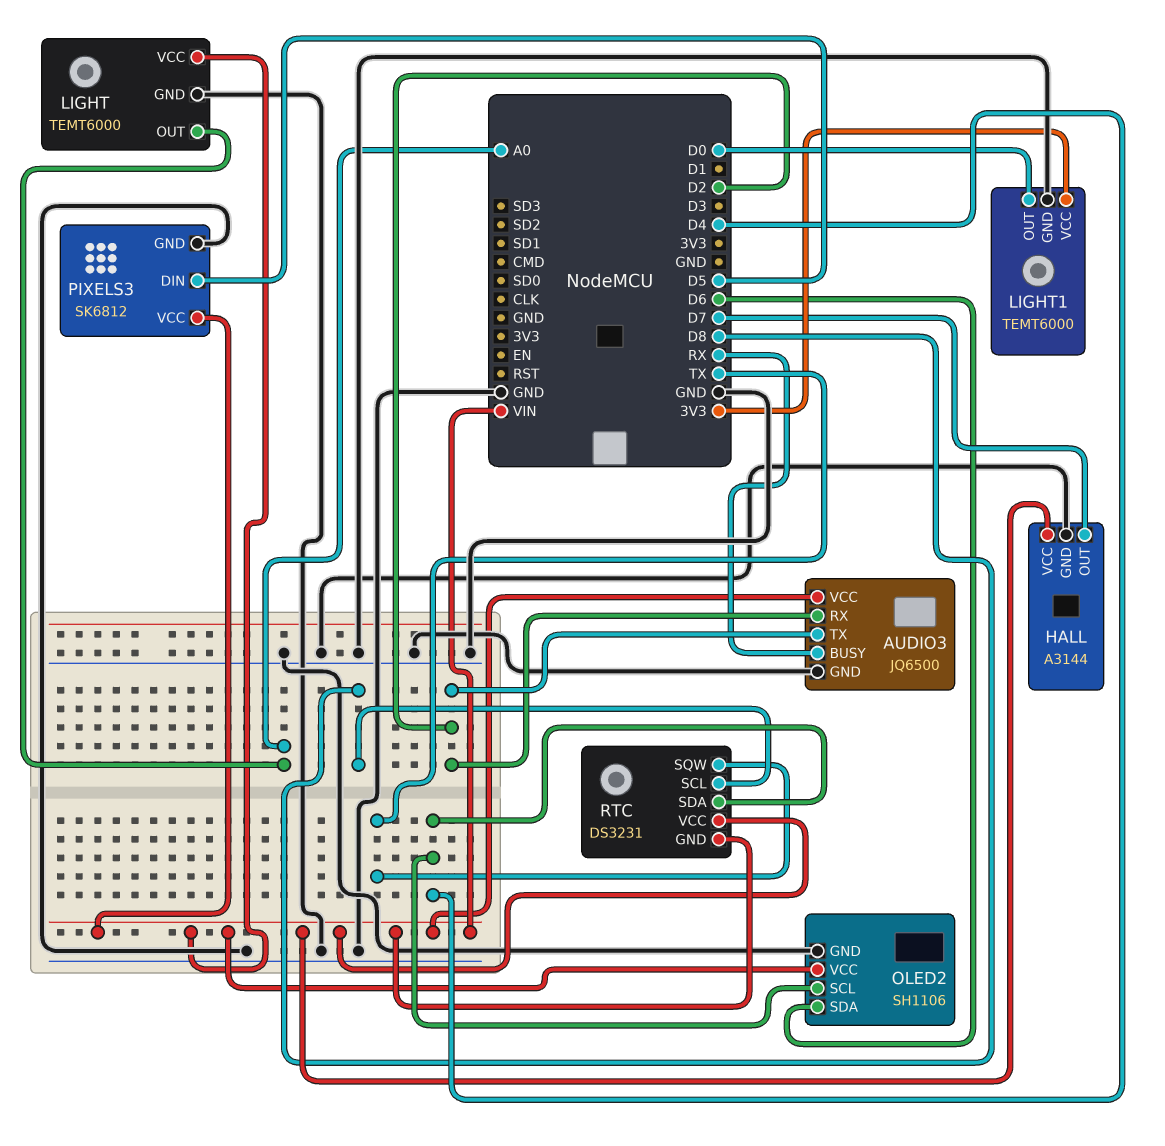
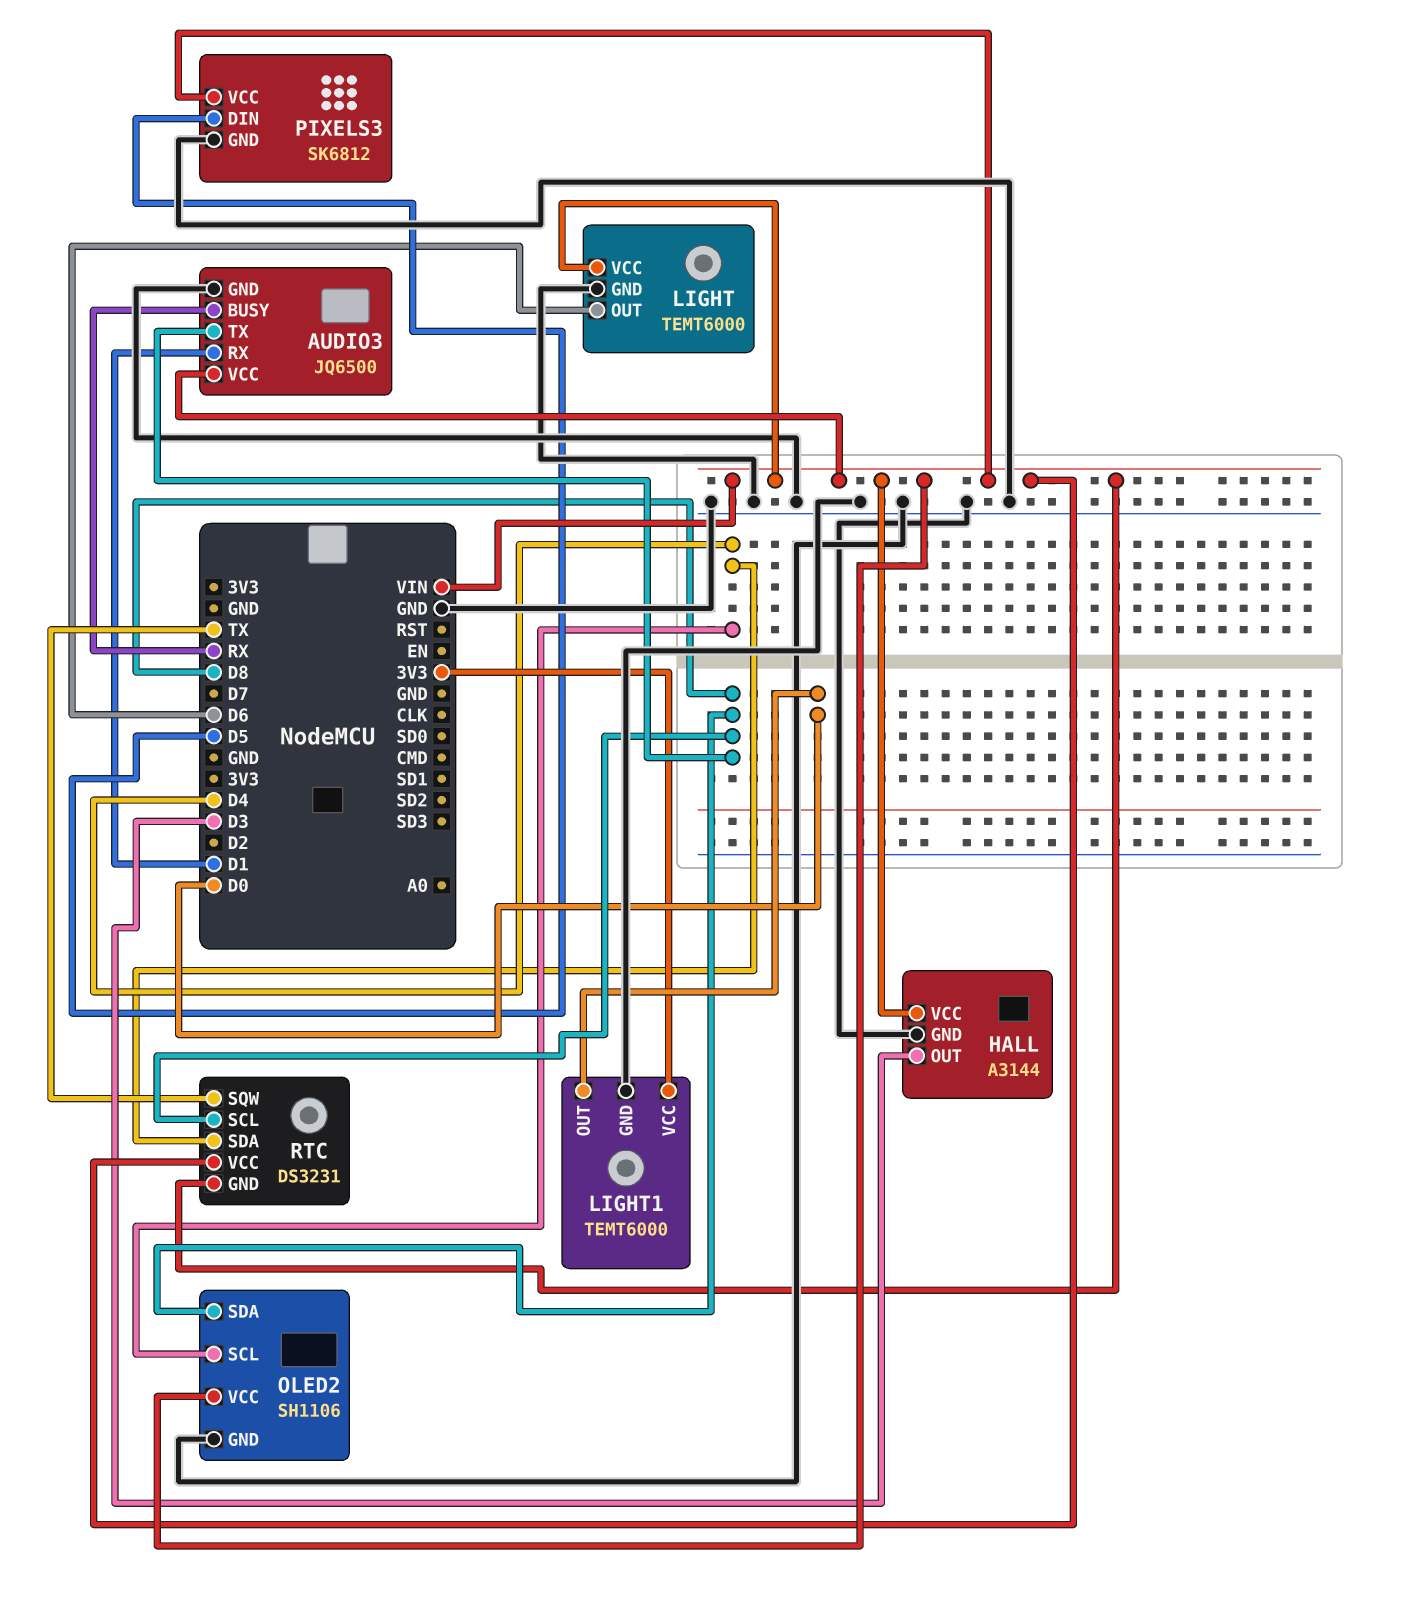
AUDIO3 pin RX: D2 -> D1
AUDIO3 pin TX: D2 -> D8
HALL pin OUT: D7 -> D3
LIGHT pin OUT: A0 -> D6
OLED2 pin SDA: D6 -> D8

